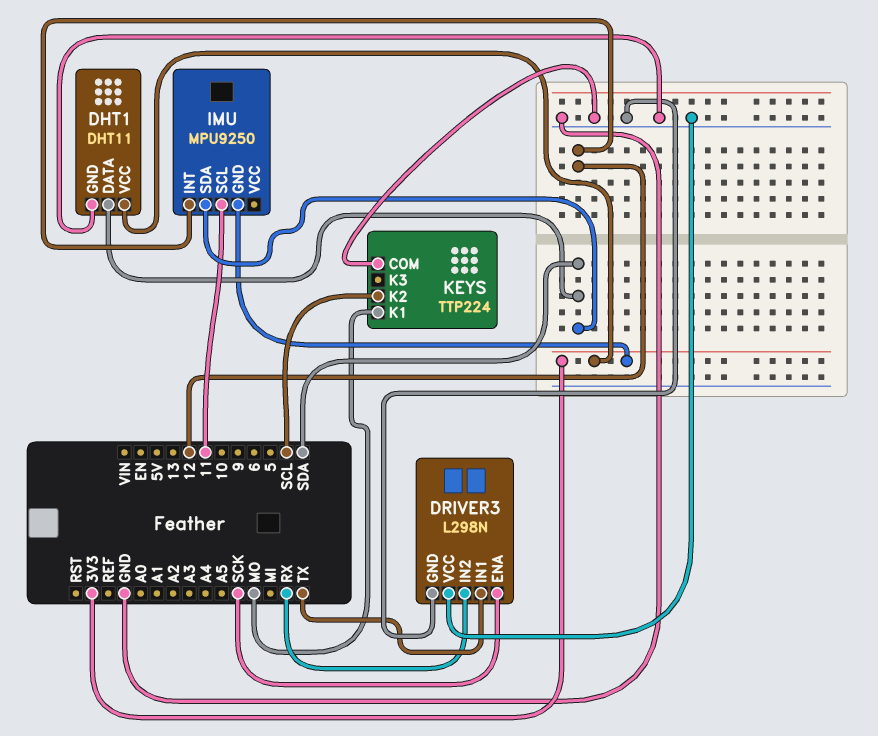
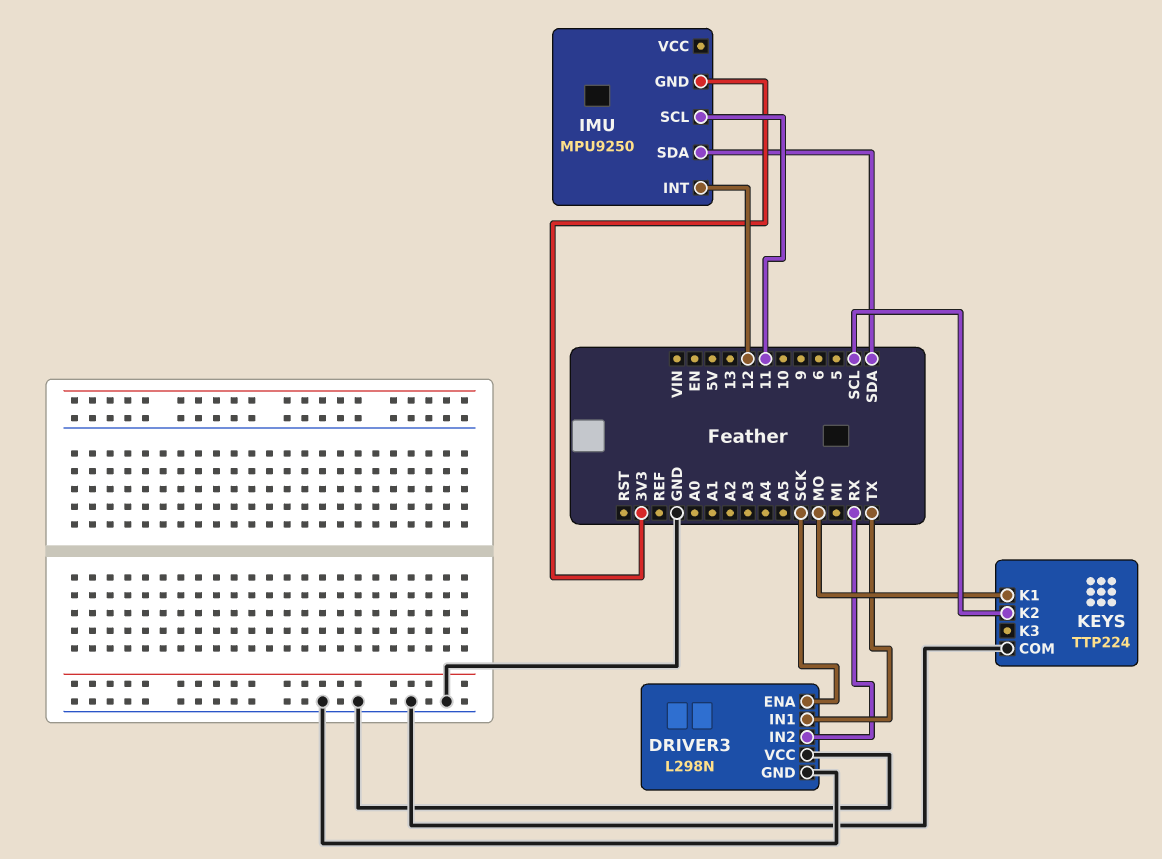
DHT1: DHT11 -> none
DHT1 pin DATA: SDA -> none
DHT1 pin GND: GND -> none
DHT1 pin VCC: 3V3 -> none

